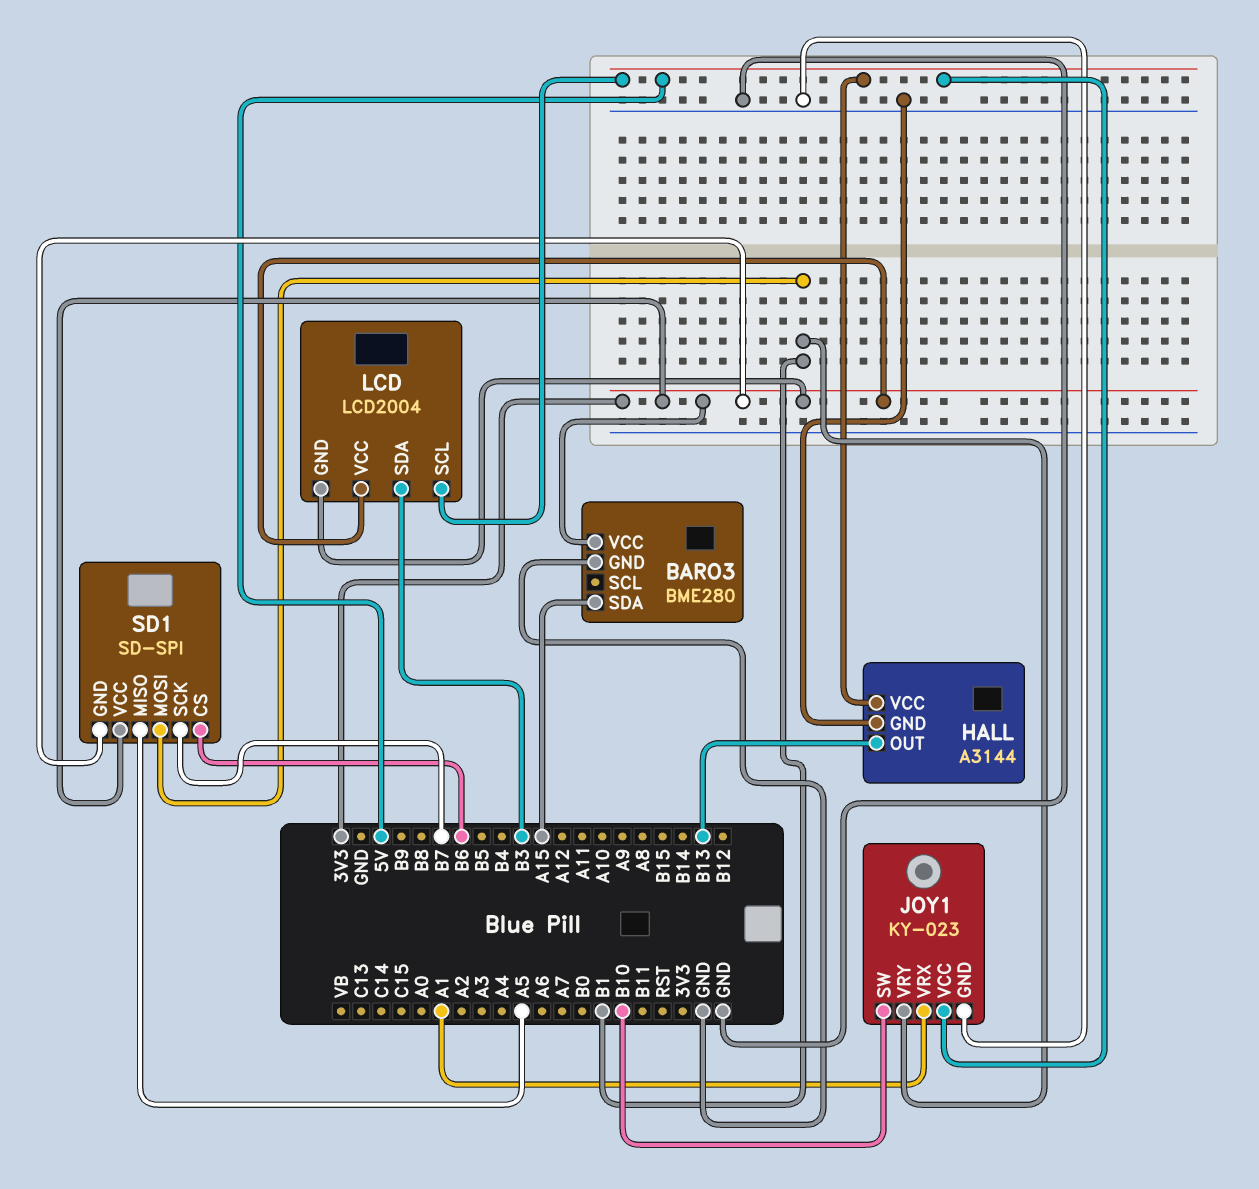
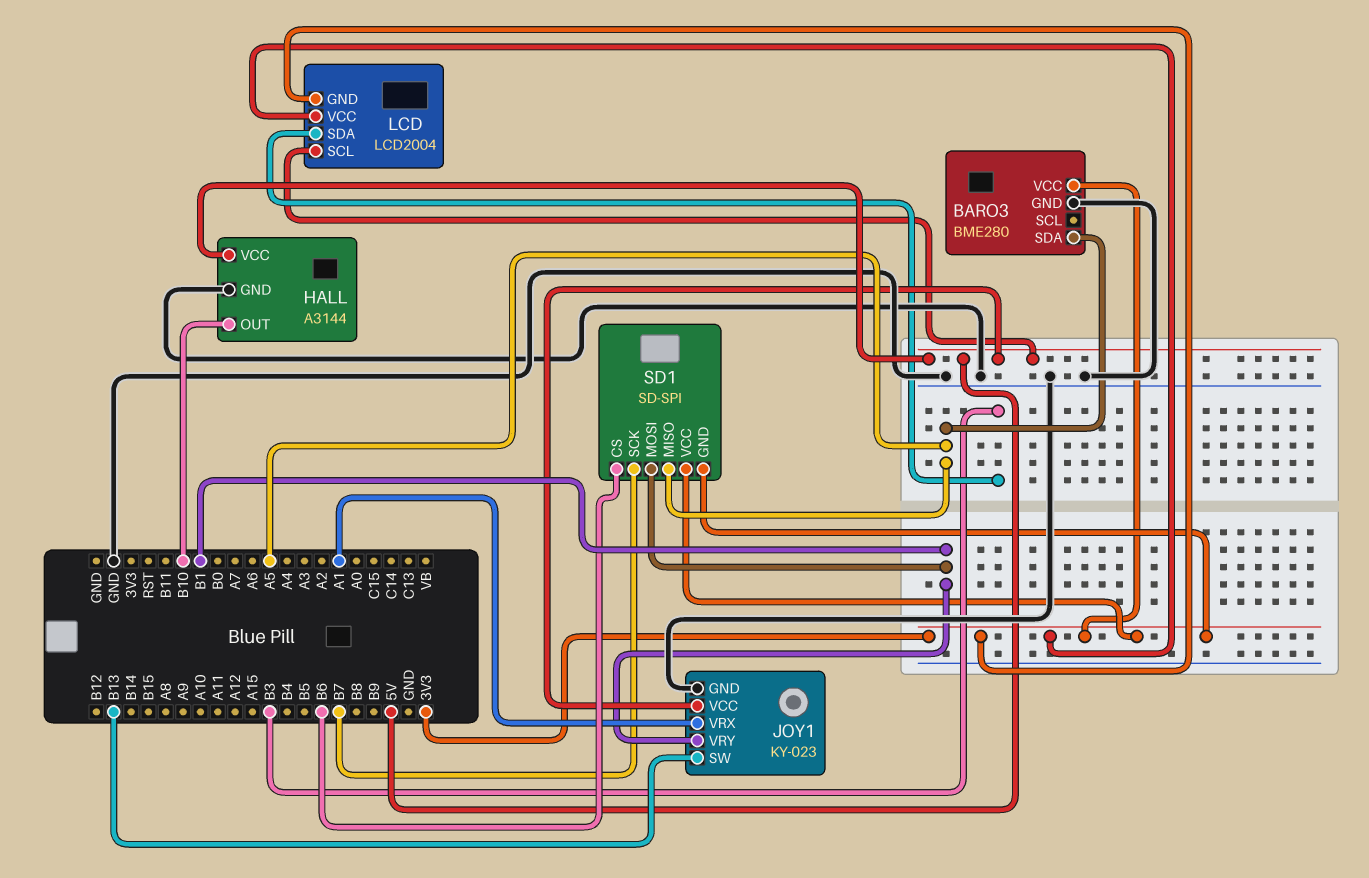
BARO3 pin SDA: A15 -> A5
HALL pin OUT: B13 -> B10
JOY1 pin SW: B10 -> B13

